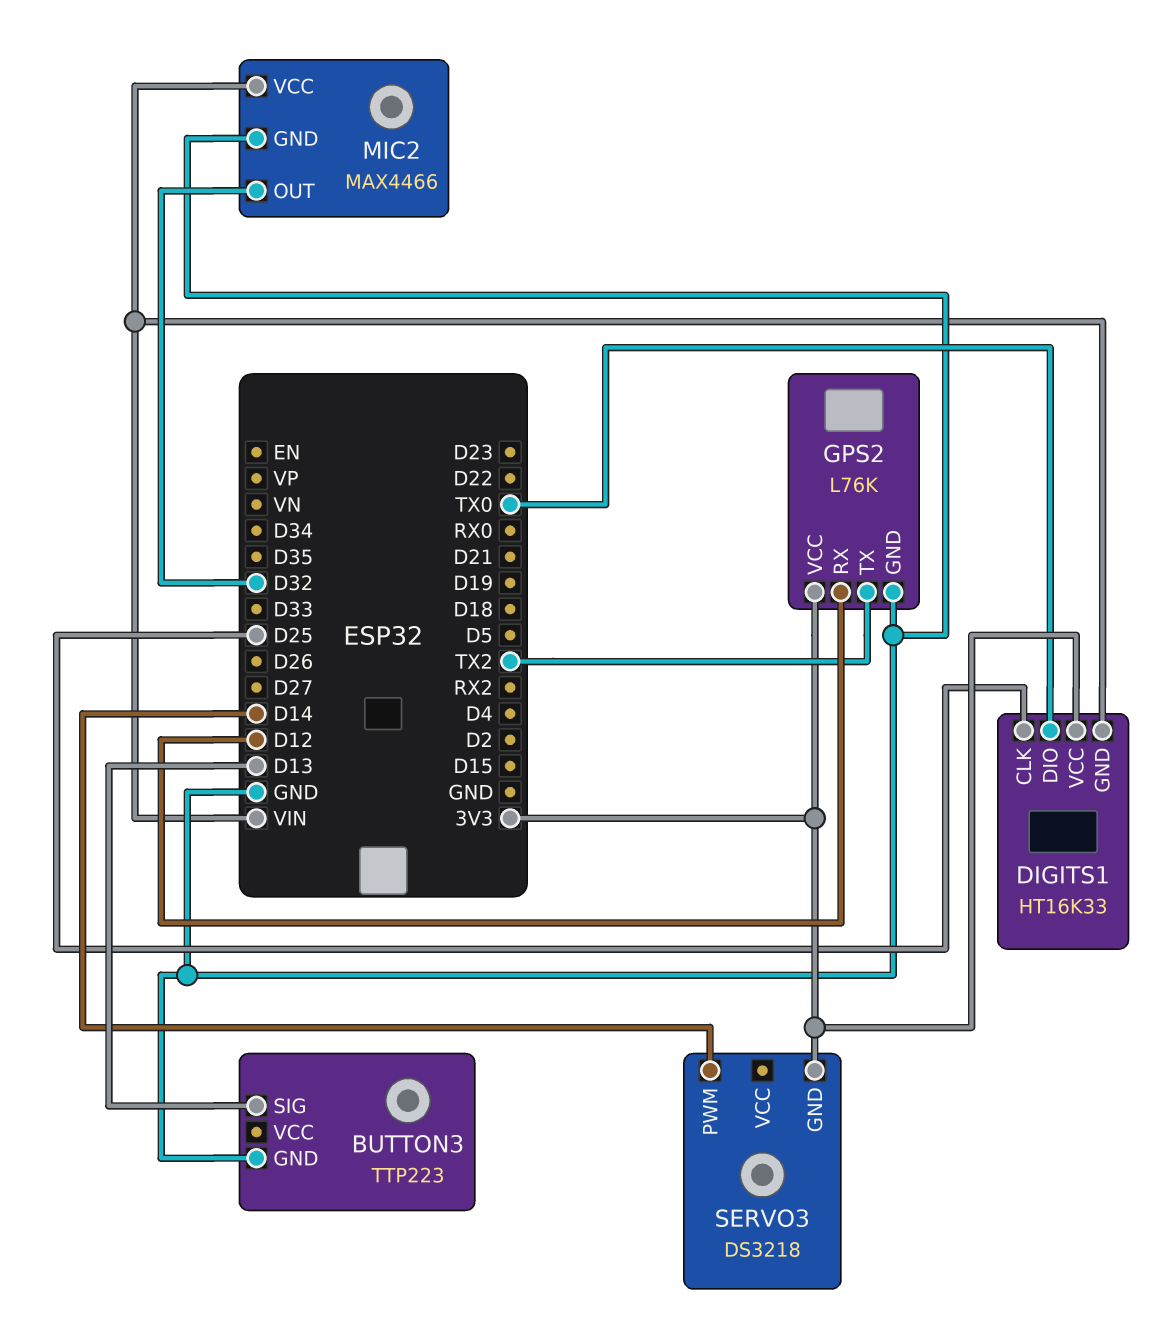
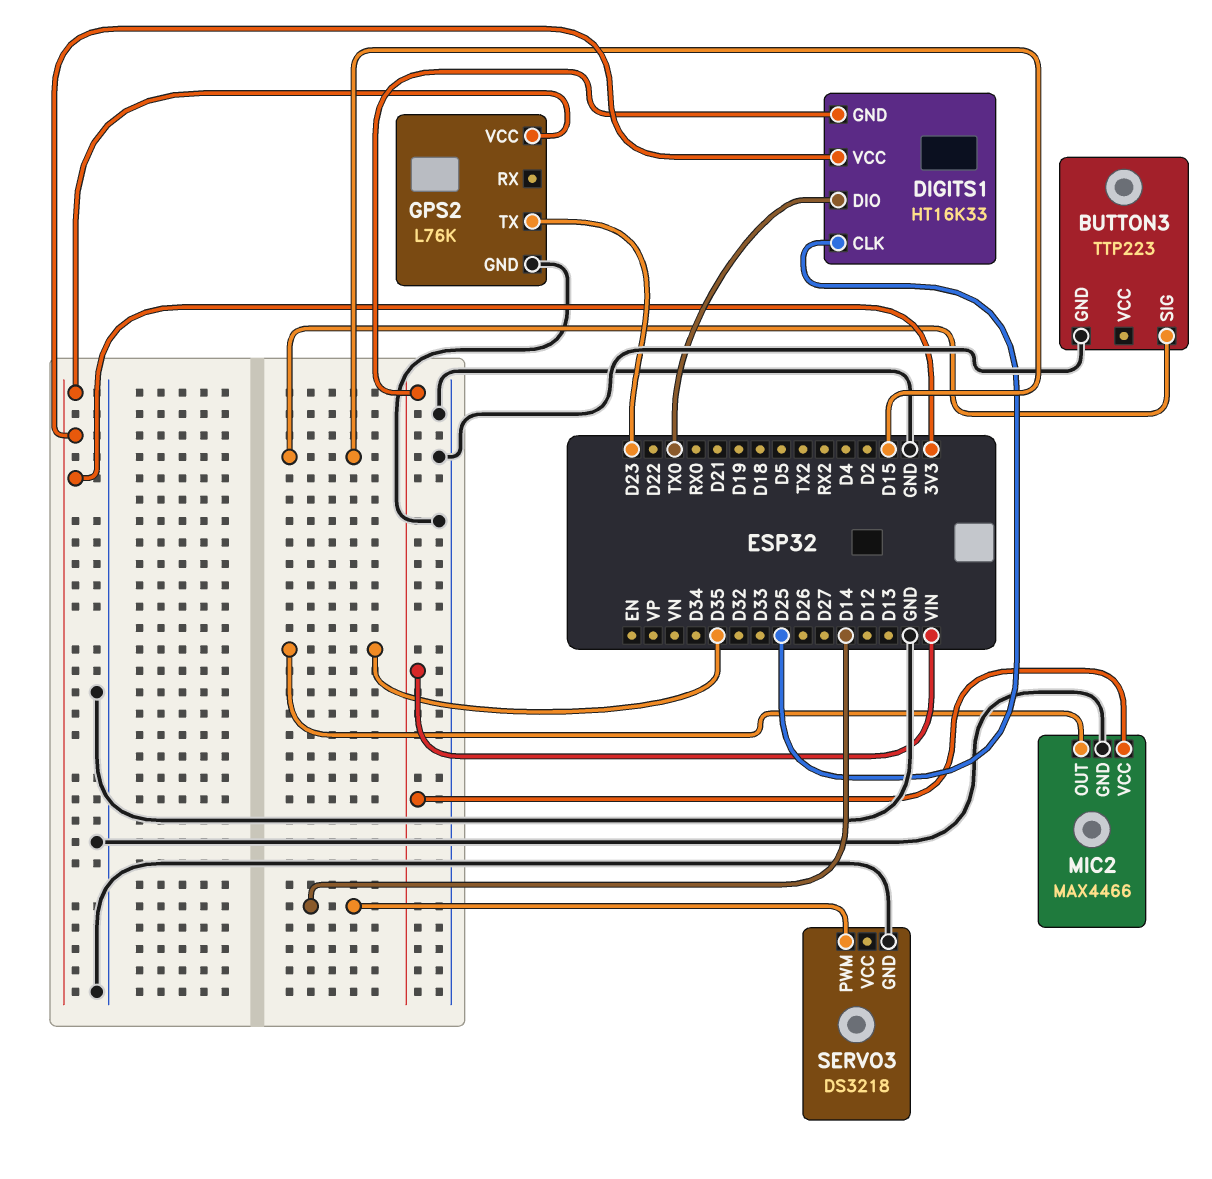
BUTTON3 pin SIG: D13 -> D15
GPS2 pin RX: D12 -> none
GPS2 pin TX: TX2 -> D23
MIC2 pin OUT: D32 -> D35
SERVO3 pin GND: 3V3 -> GND

